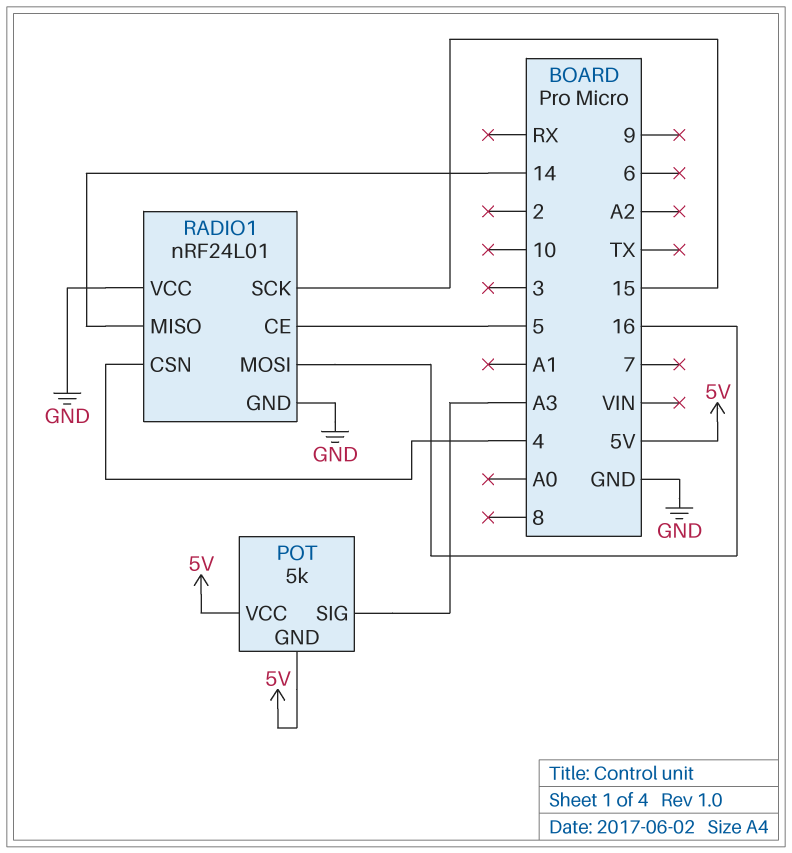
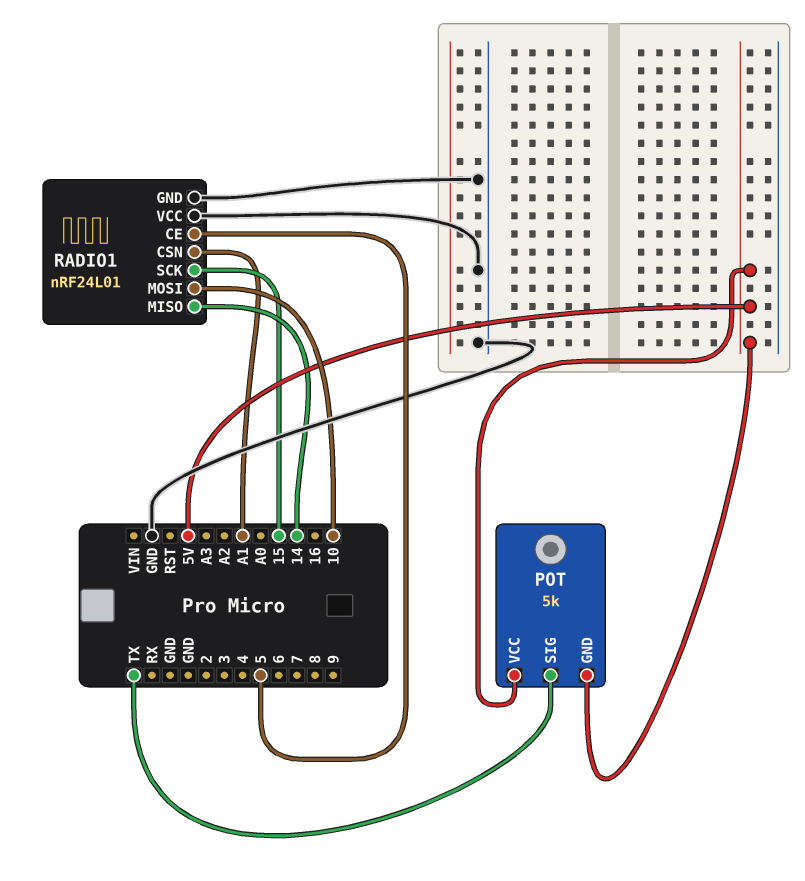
POT pin SIG: A3 -> TX
RADIO1 pin CSN: 4 -> A1
RADIO1 pin MOSI: 16 -> 10

